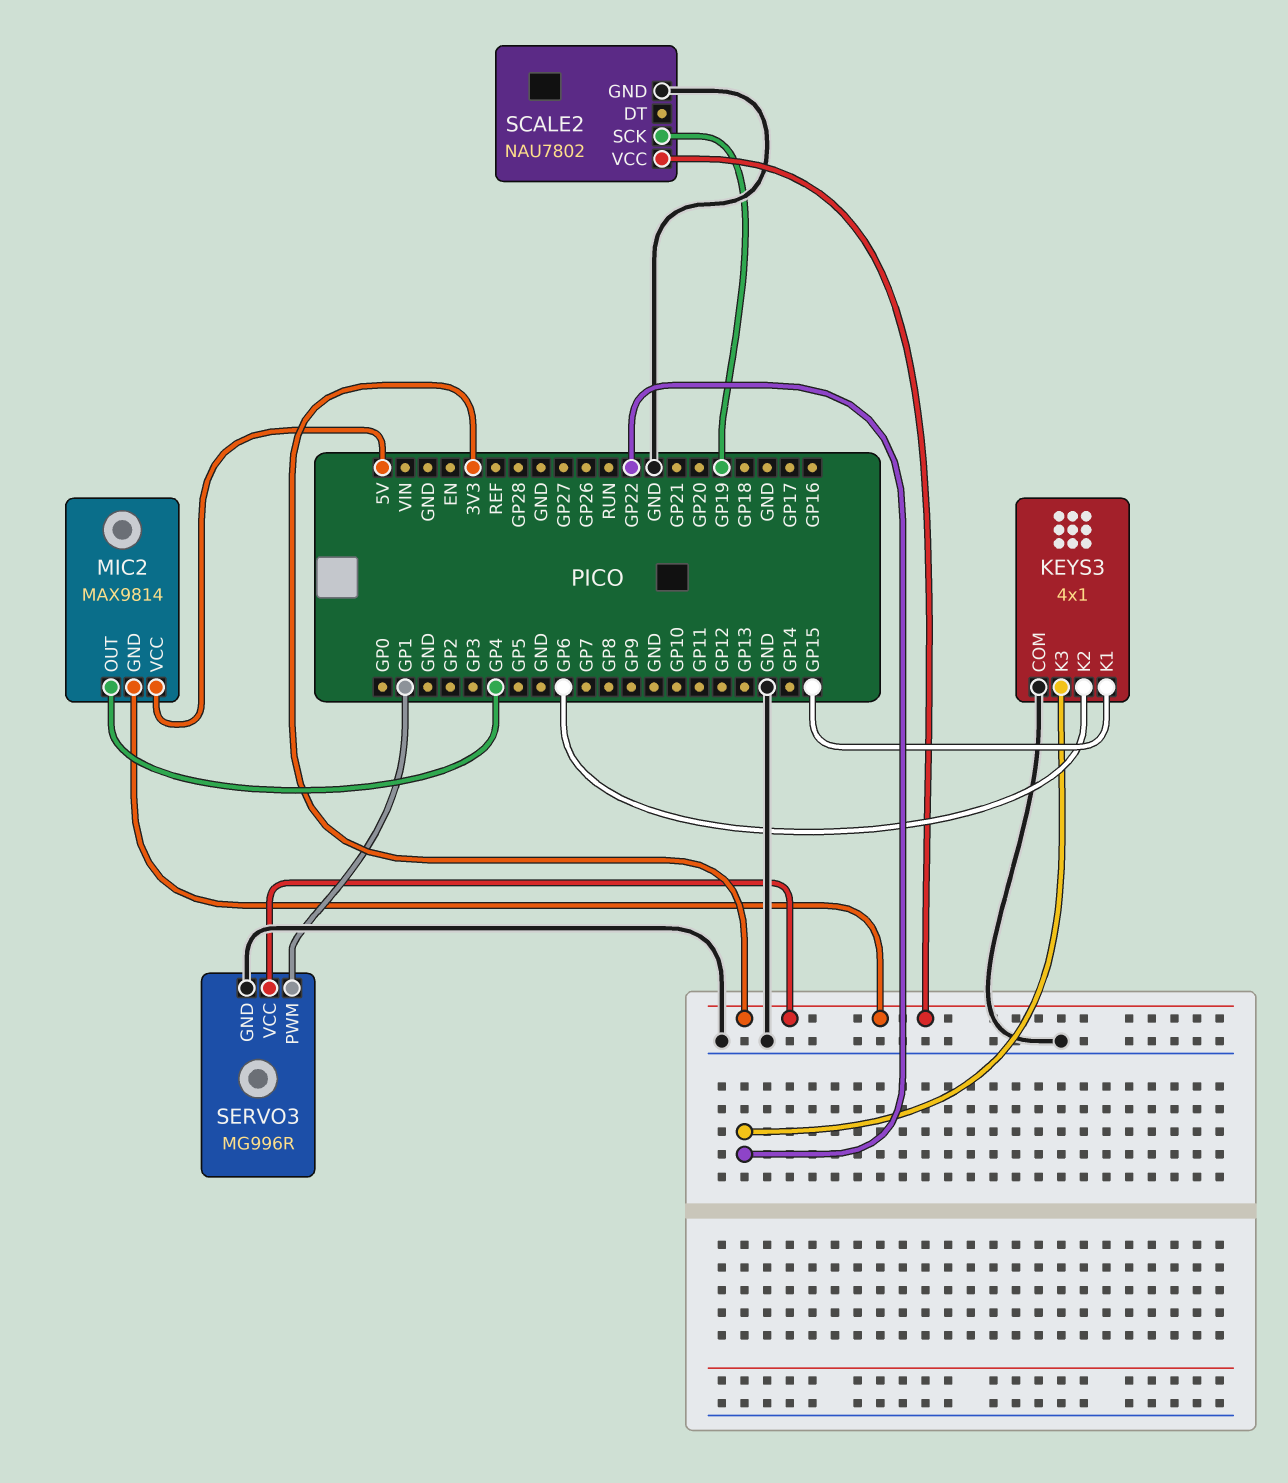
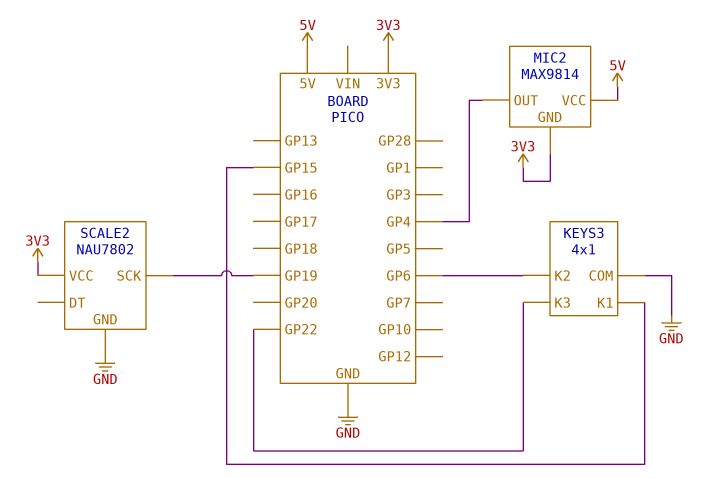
SERVO3: MG996R -> none
SERVO3 pin GND: GND -> none
SERVO3 pin PWM: GP1 -> none
SERVO3 pin VCC: 3V3 -> none

